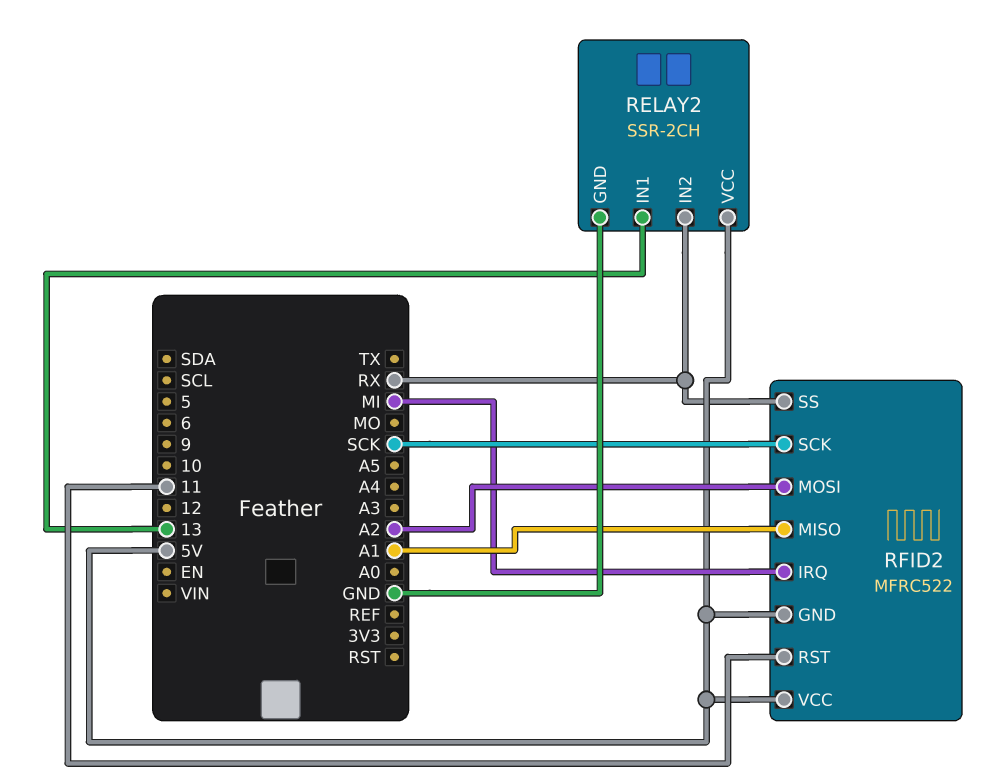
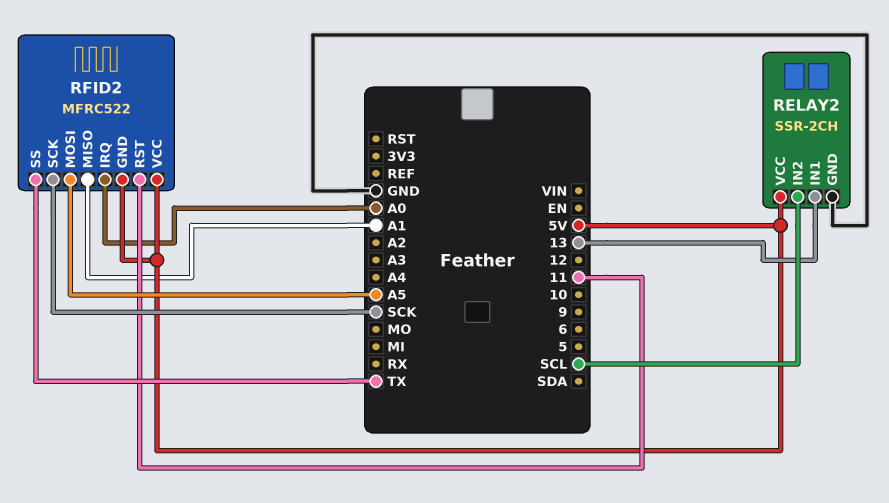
RELAY2 pin IN2: RX -> SCL
RFID2 pin IRQ: MI -> A0
RFID2 pin MOSI: A2 -> A5
RFID2 pin SS: RX -> TX

